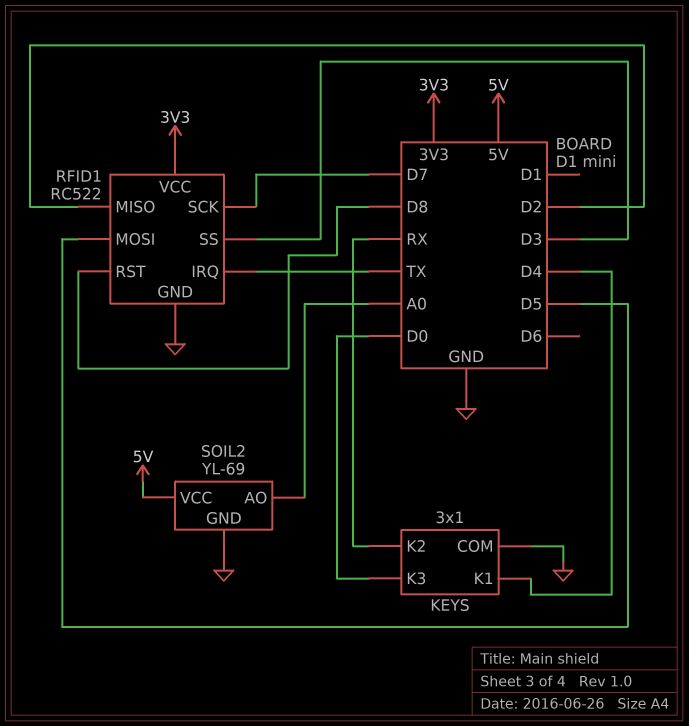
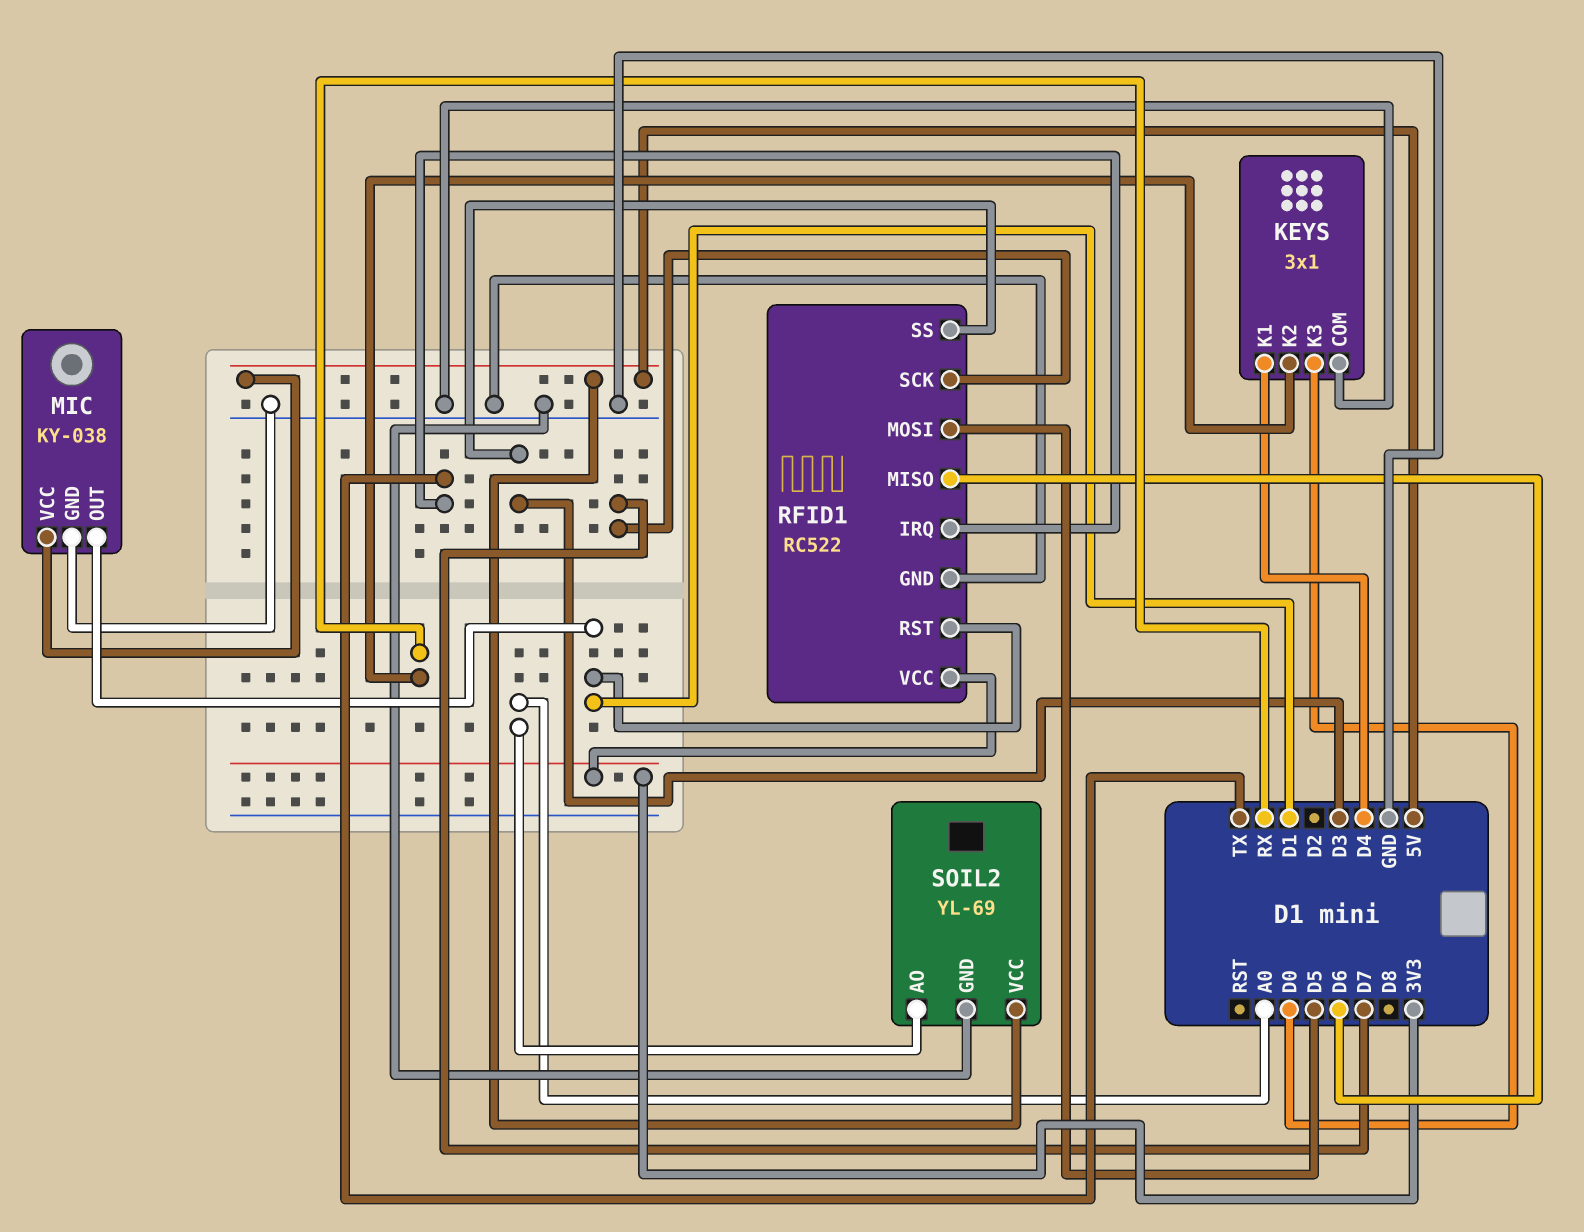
MIC: none -> KY-038
MIC pin GND: none -> GND
MIC pin OUT: none -> D1
MIC pin VCC: none -> 5V
RFID1 pin MISO: D2 -> D6
RFID1 pin RST: D8 -> D1

